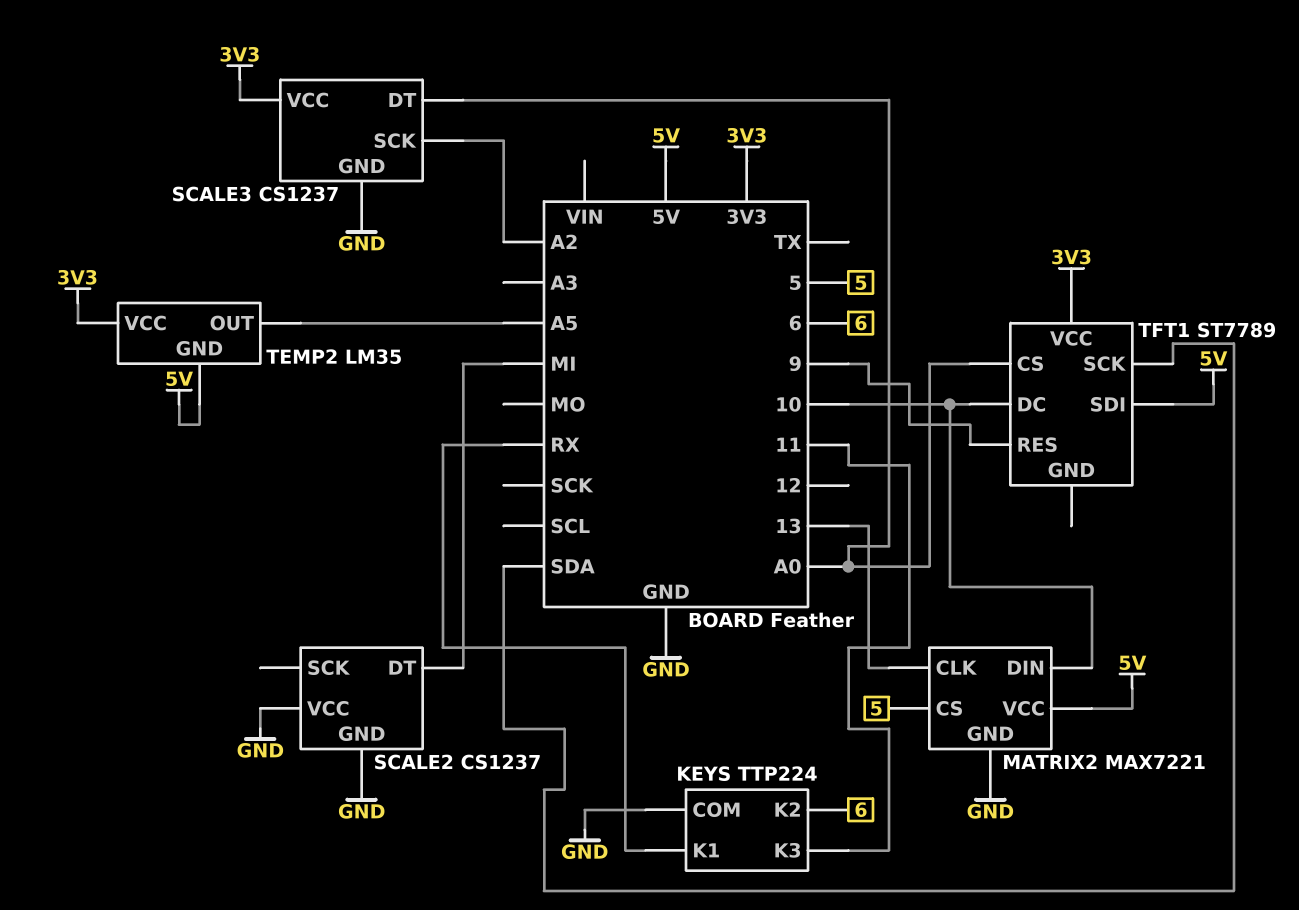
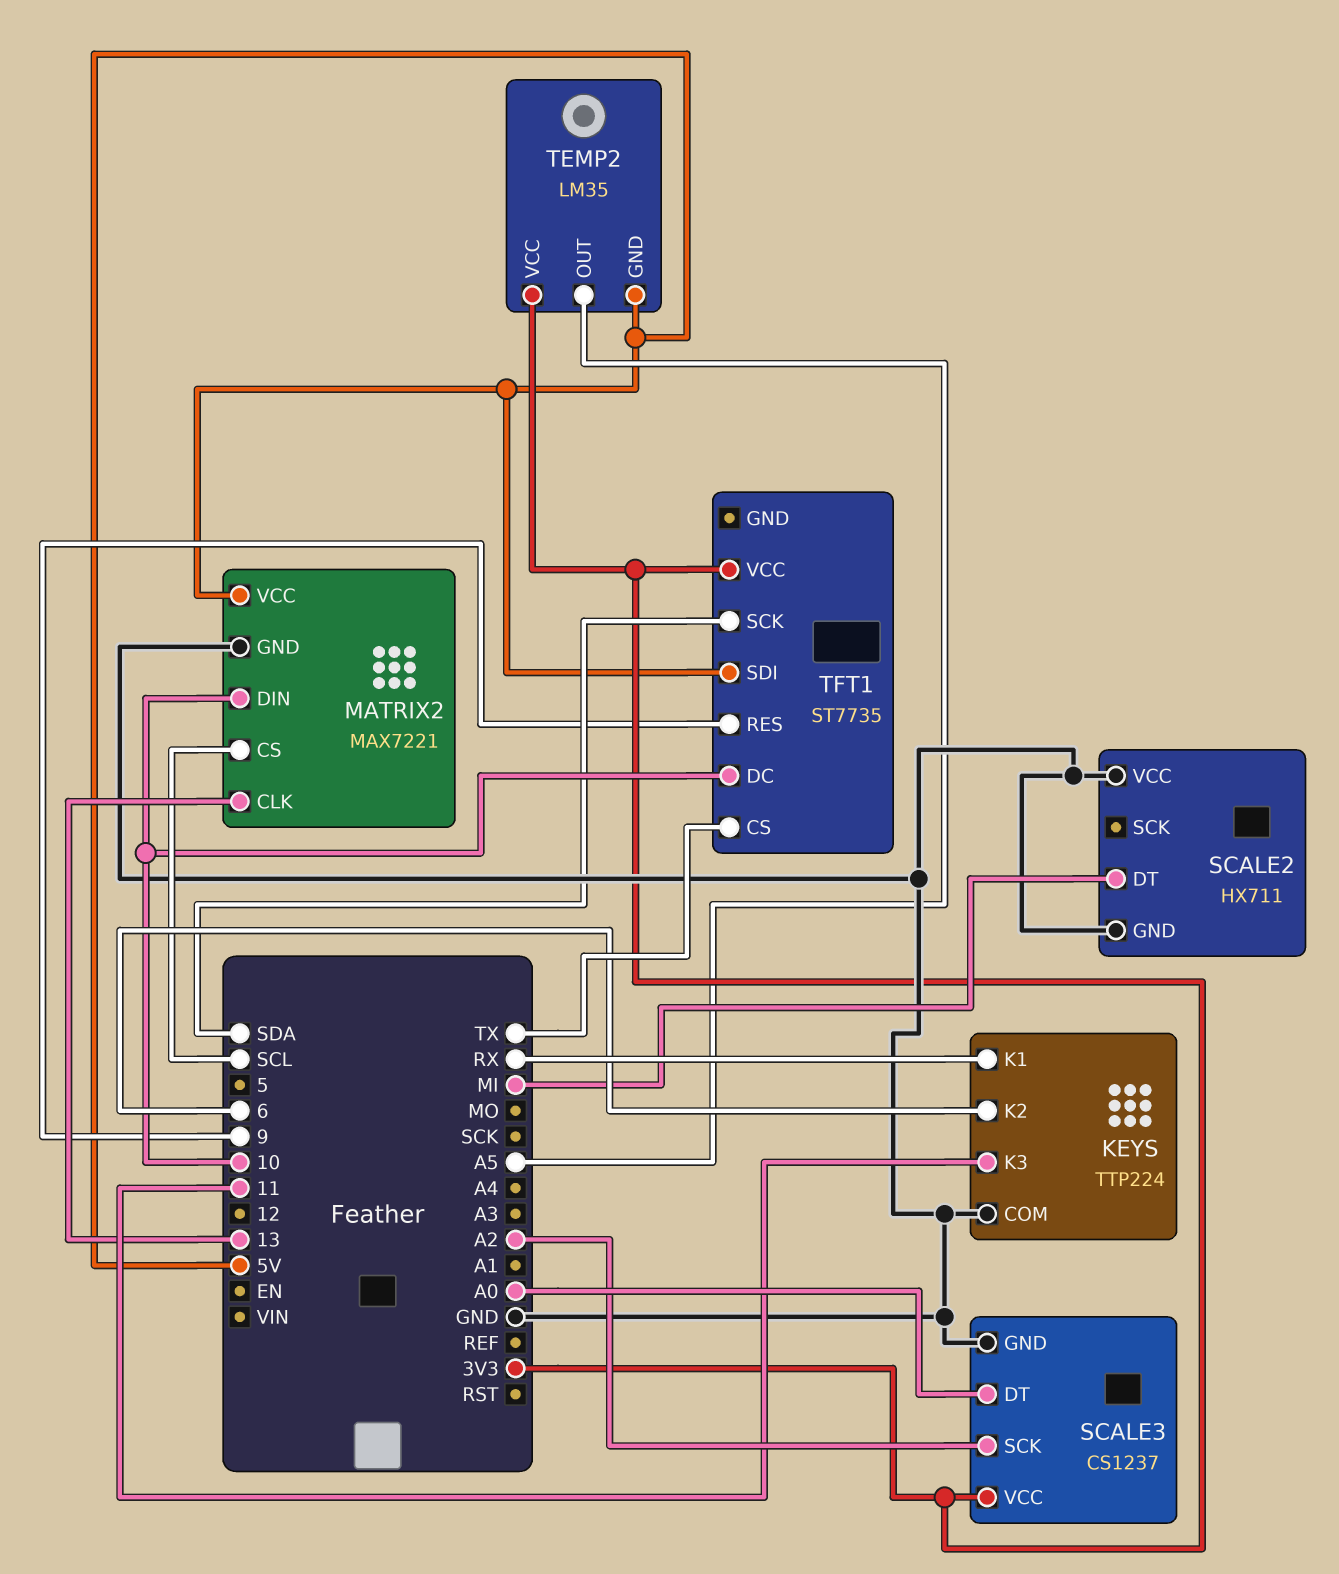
MATRIX2 pin CS: 5 -> SCL
SCALE2: CS1237 -> HX711
TFT1: ST7789 -> ST7735
TFT1 pin CS: A0 -> TX

